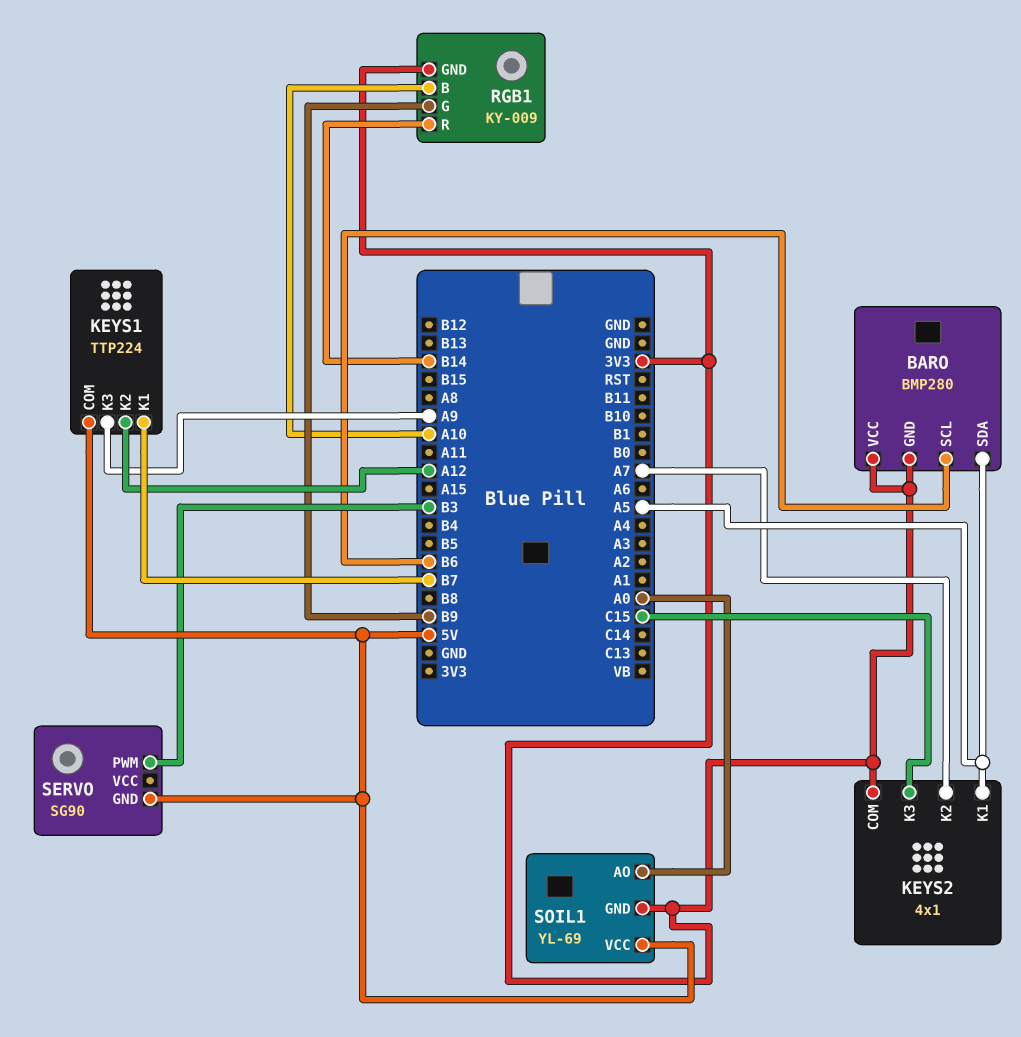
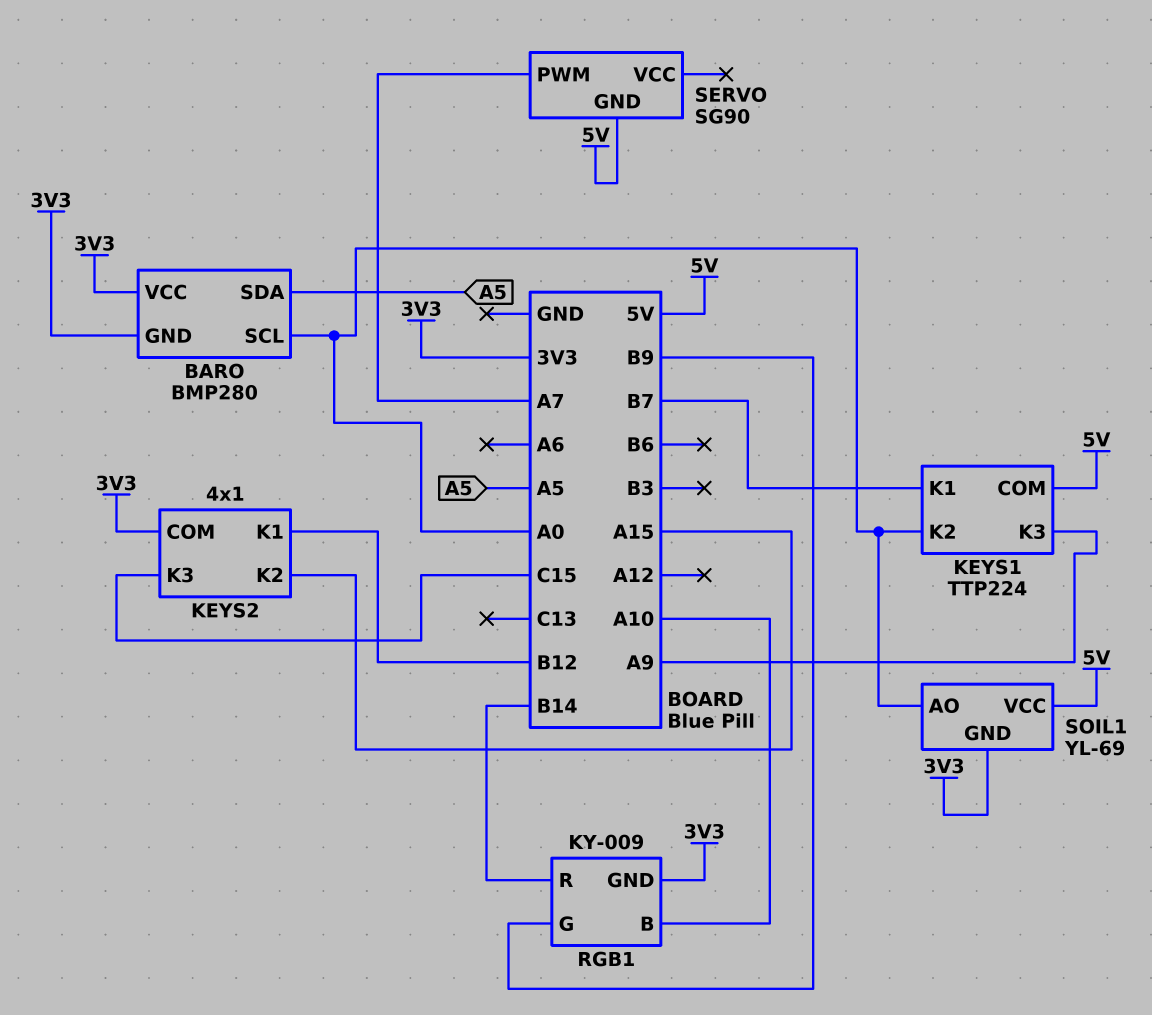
BARO pin SCL: B6 -> A0
KEYS1 pin K2: A12 -> A0
KEYS2 pin K1: A5 -> B12
KEYS2 pin K2: A7 -> A15
SERVO pin PWM: B3 -> A7

